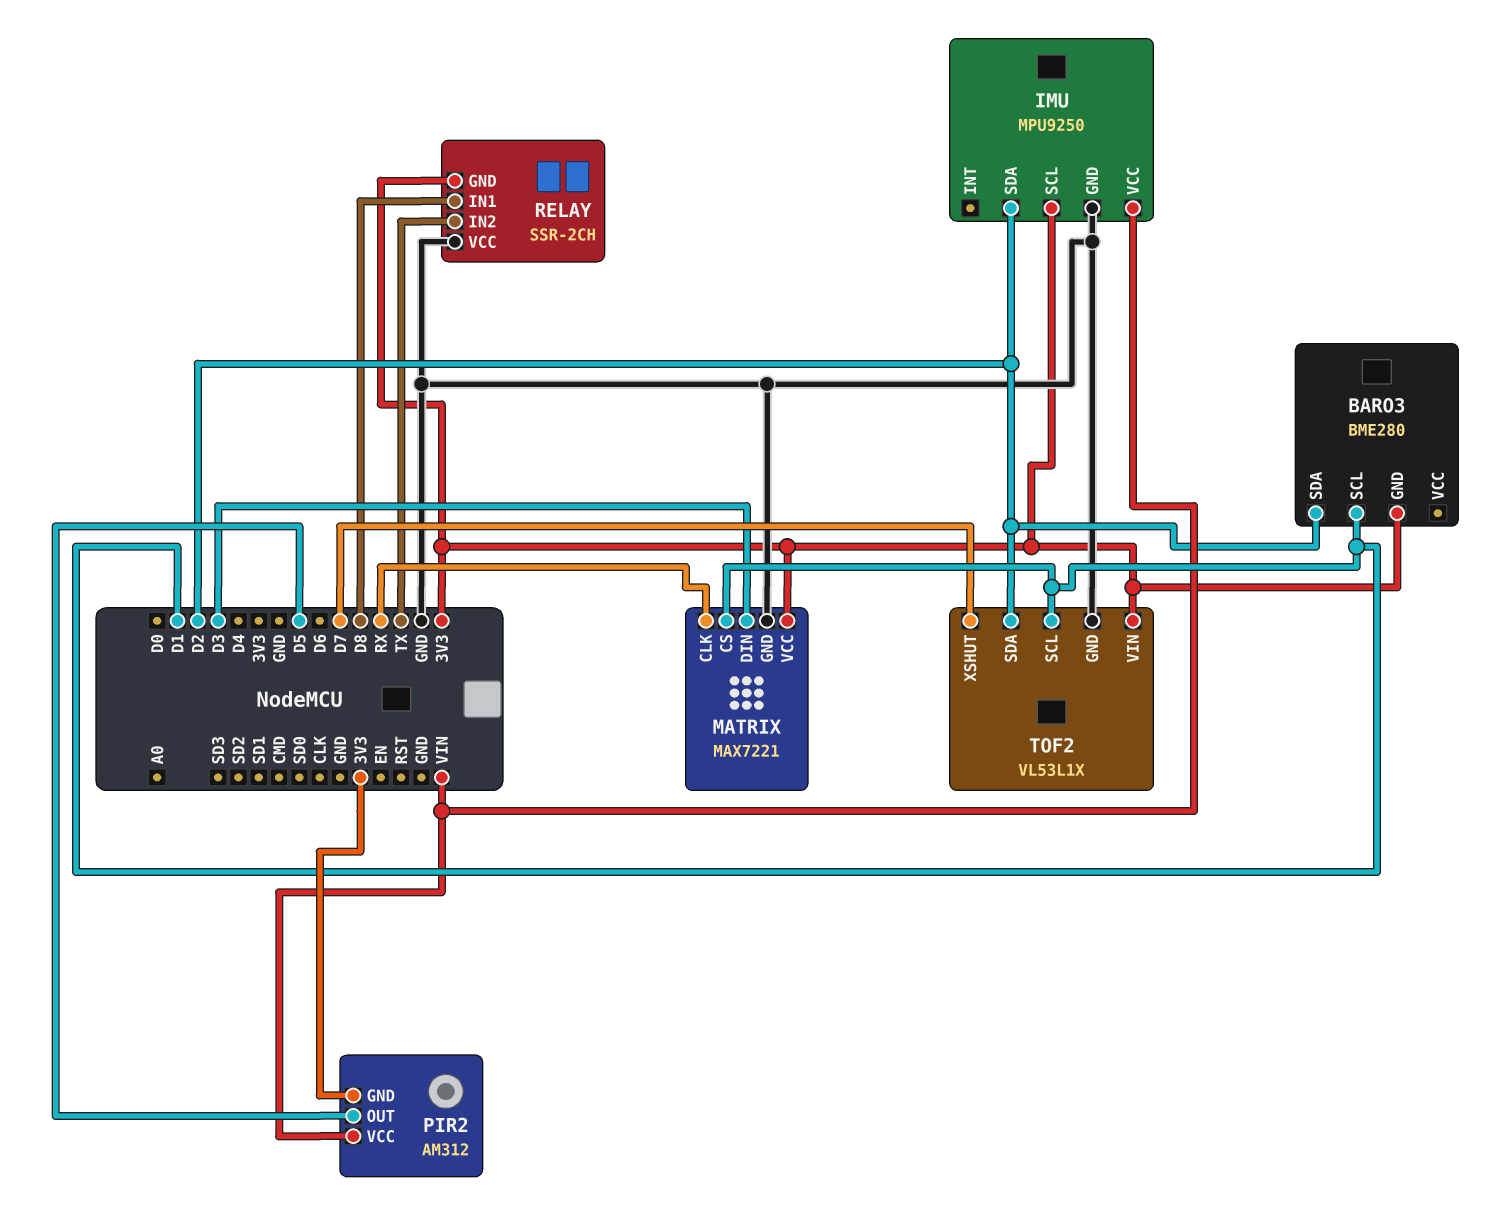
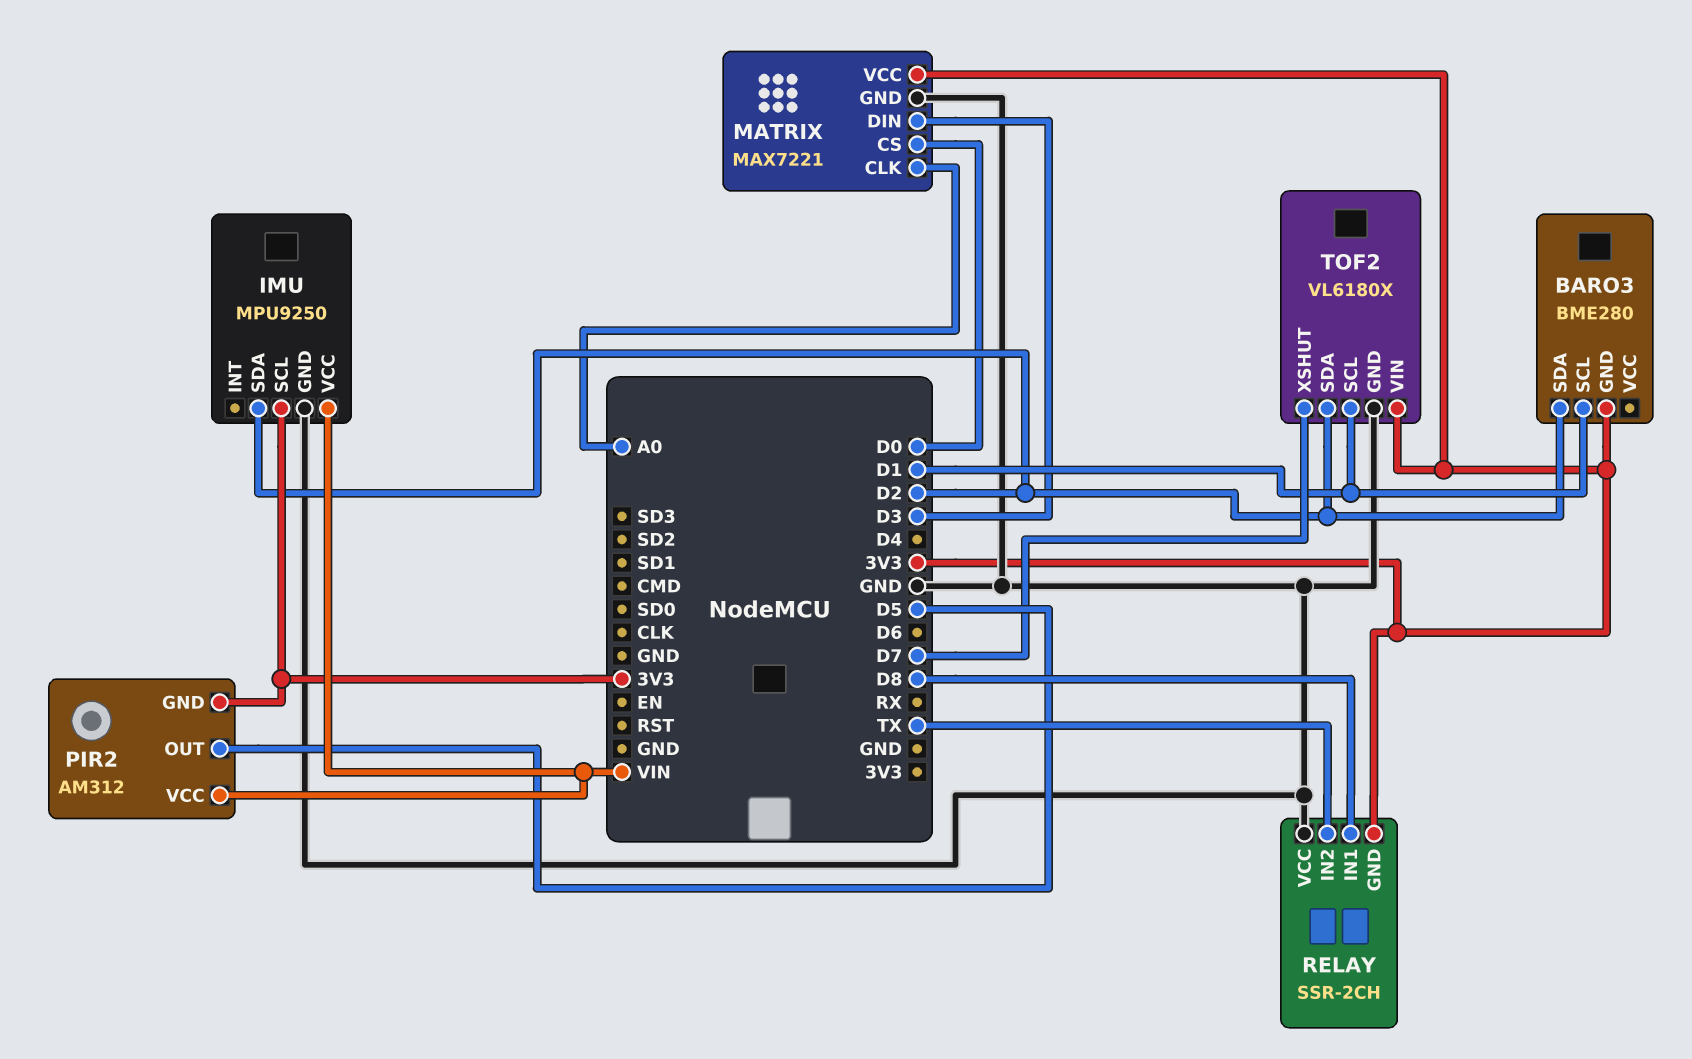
MATRIX pin CLK: RX -> A0
MATRIX pin CS: D1 -> D0
TOF2: VL53L1X -> VL6180X

